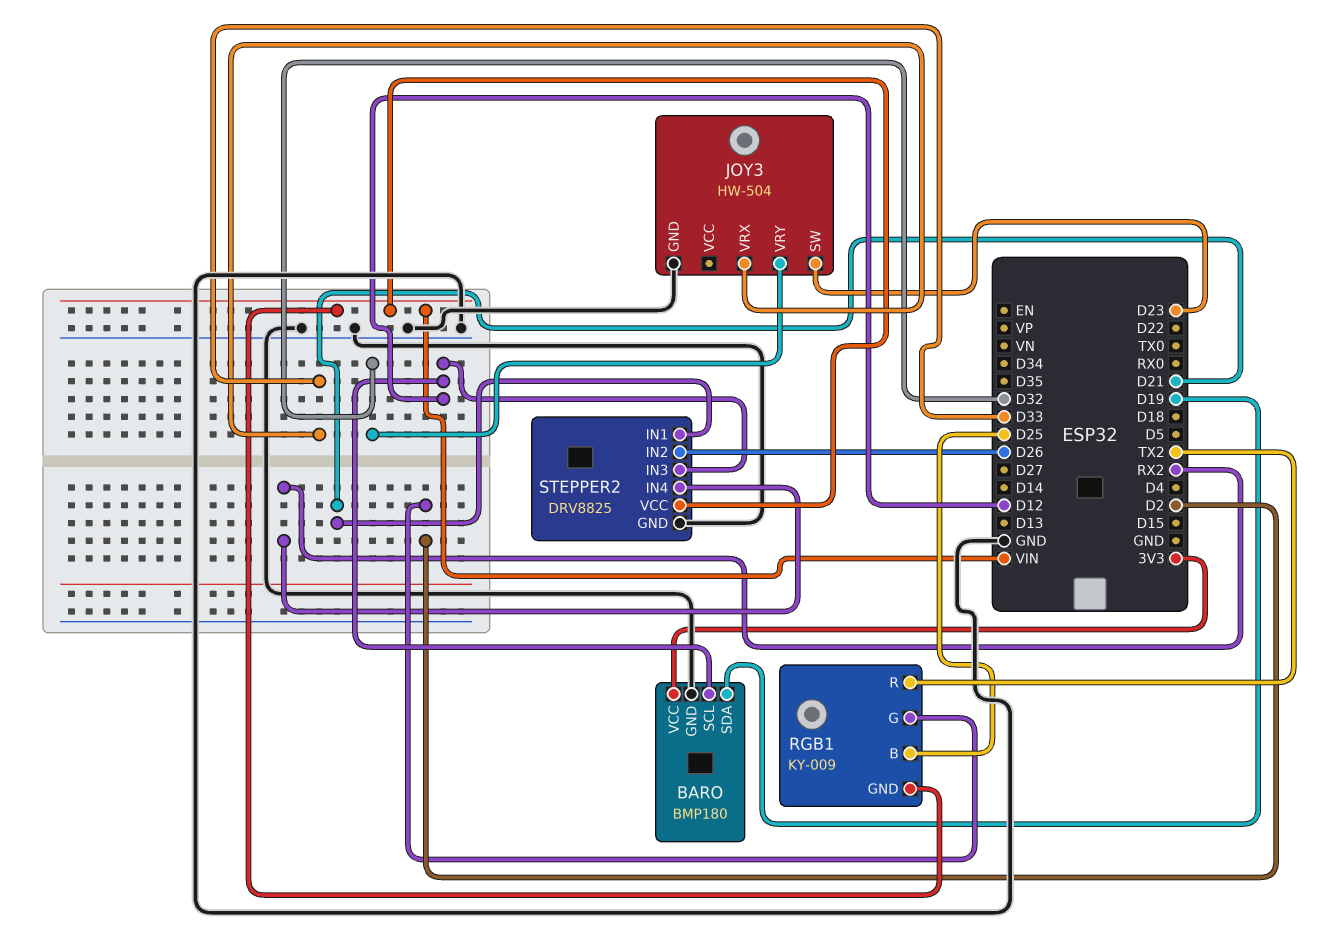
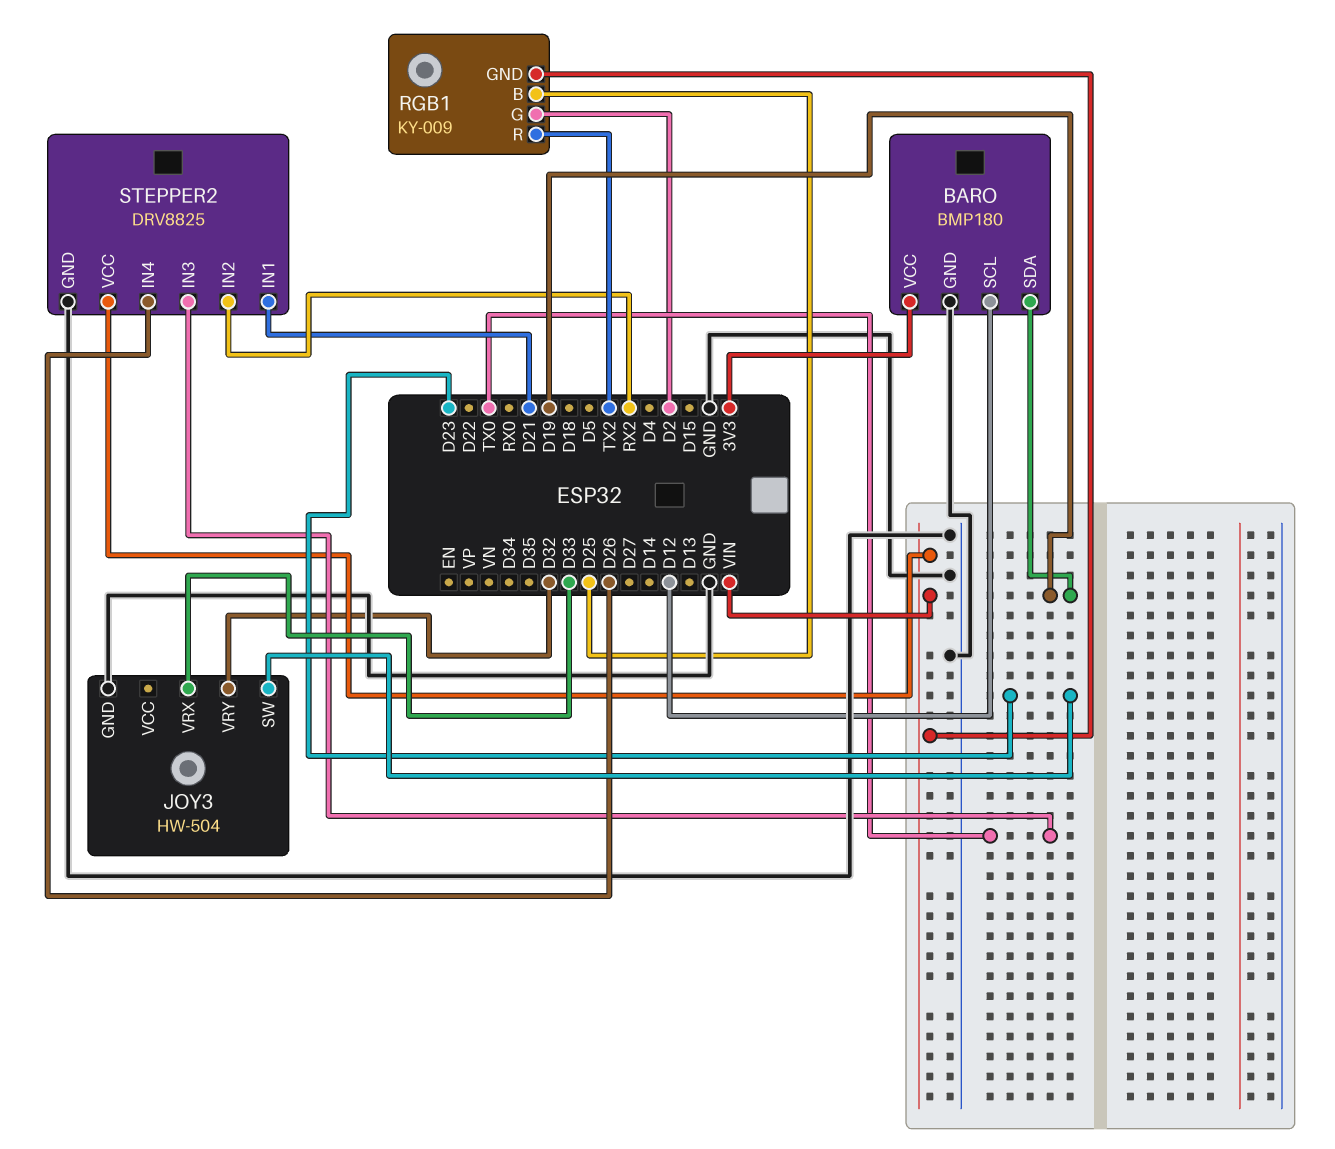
STEPPER2 pin IN2: D26 -> RX2
STEPPER2 pin IN3: D12 -> TX0
STEPPER2 pin IN4: RX2 -> D26

